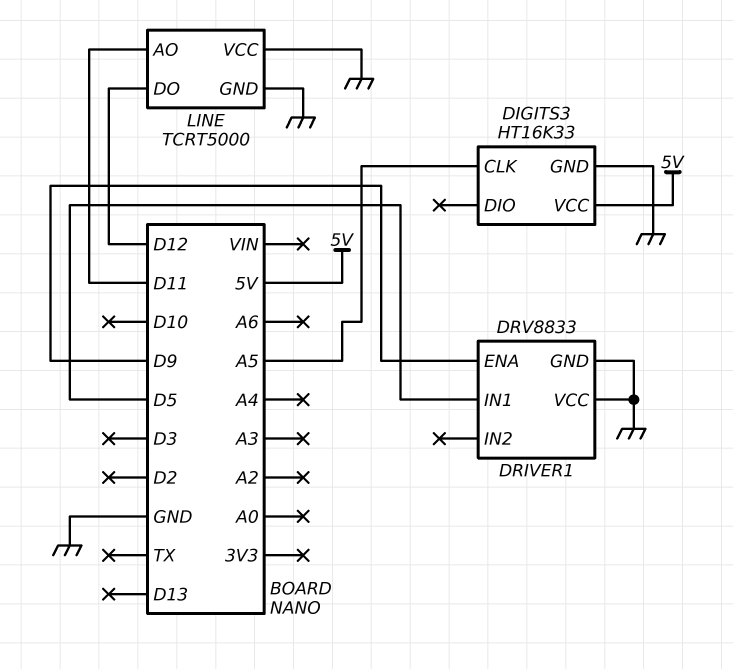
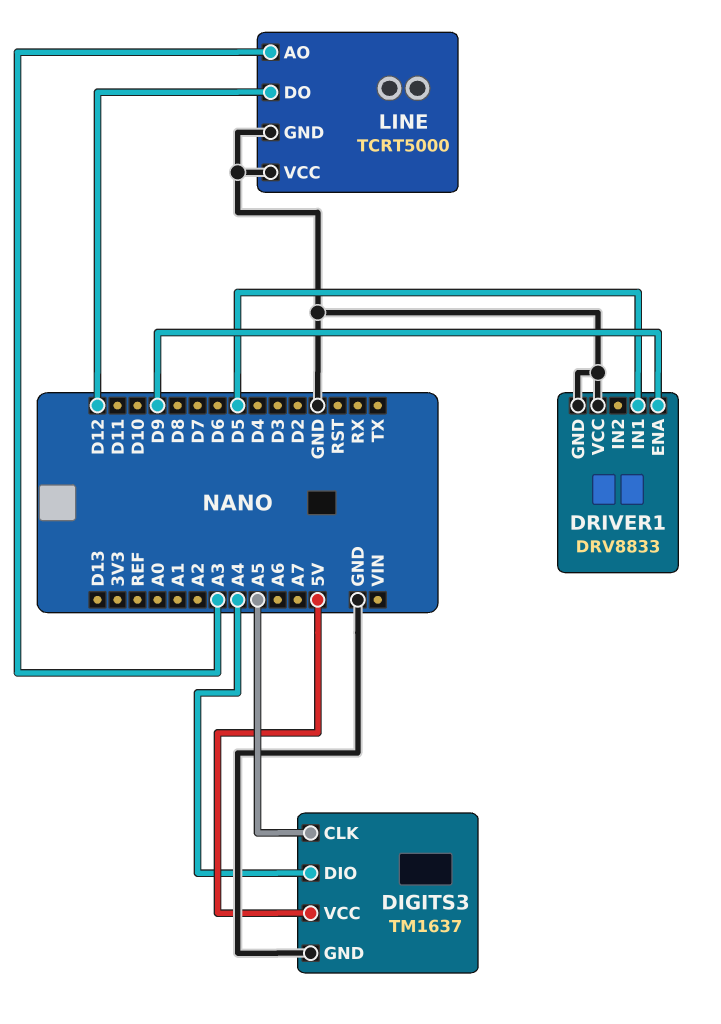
DIGITS3: HT16K33 -> TM1637
DIGITS3 pin DIO: none -> A4
LINE pin AO: D11 -> A3

